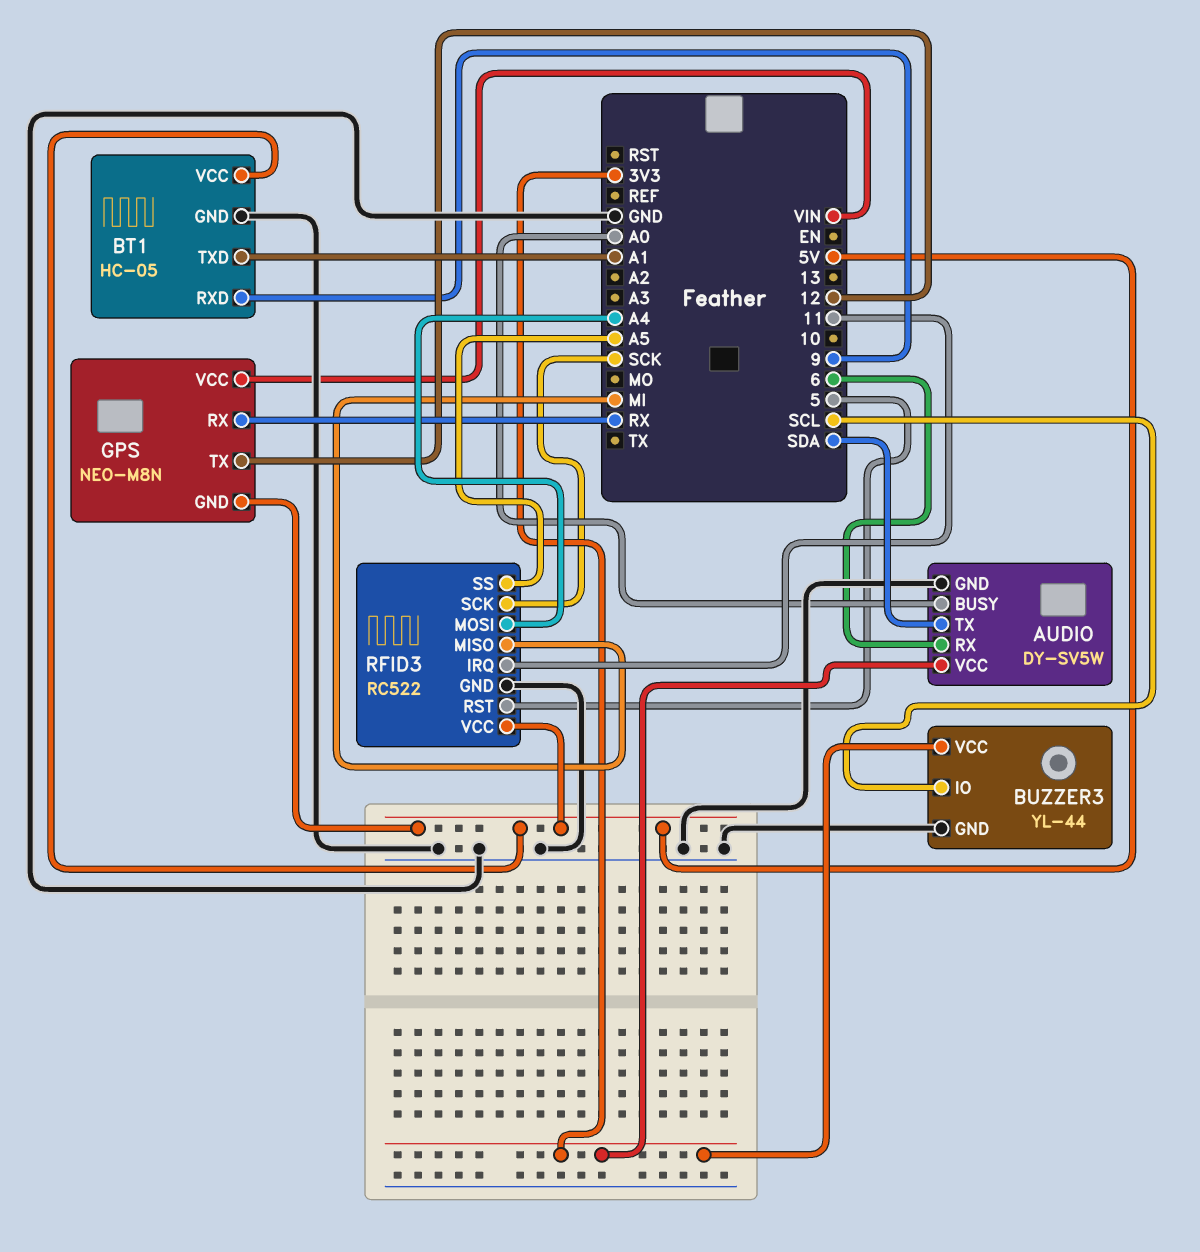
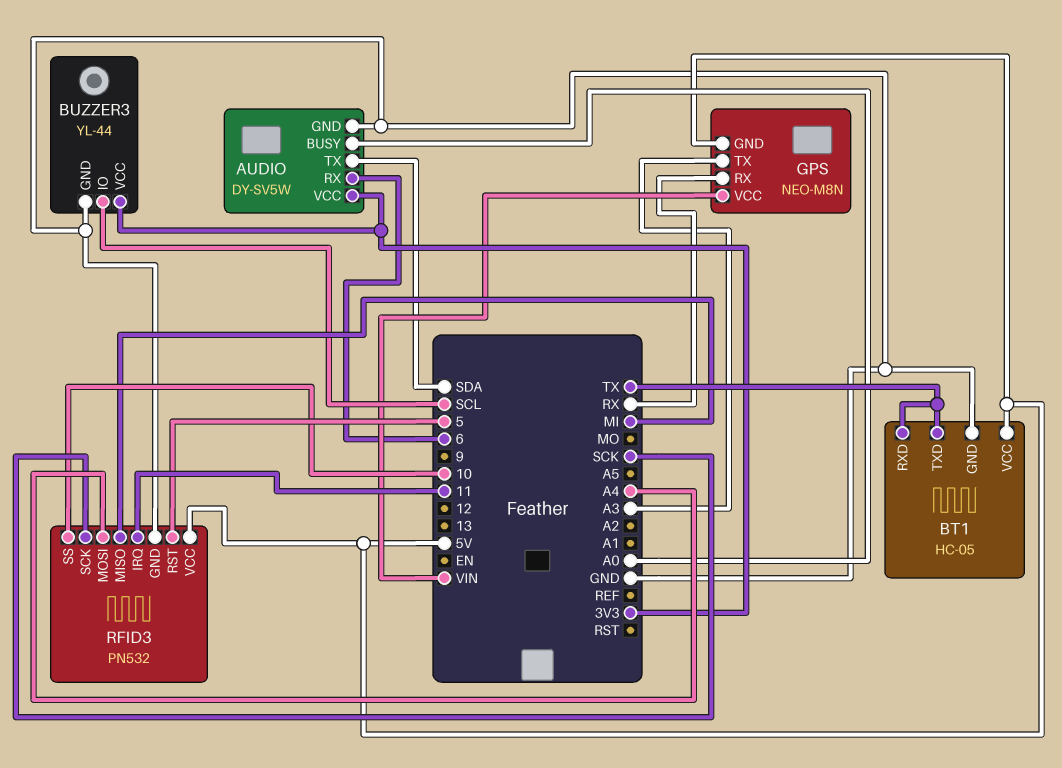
BT1 pin RXD: 9 -> TX
BT1 pin TXD: A1 -> TX
GPS pin TX: 12 -> A3
RFID3: RC522 -> PN532
RFID3 pin SS: A5 -> 10

